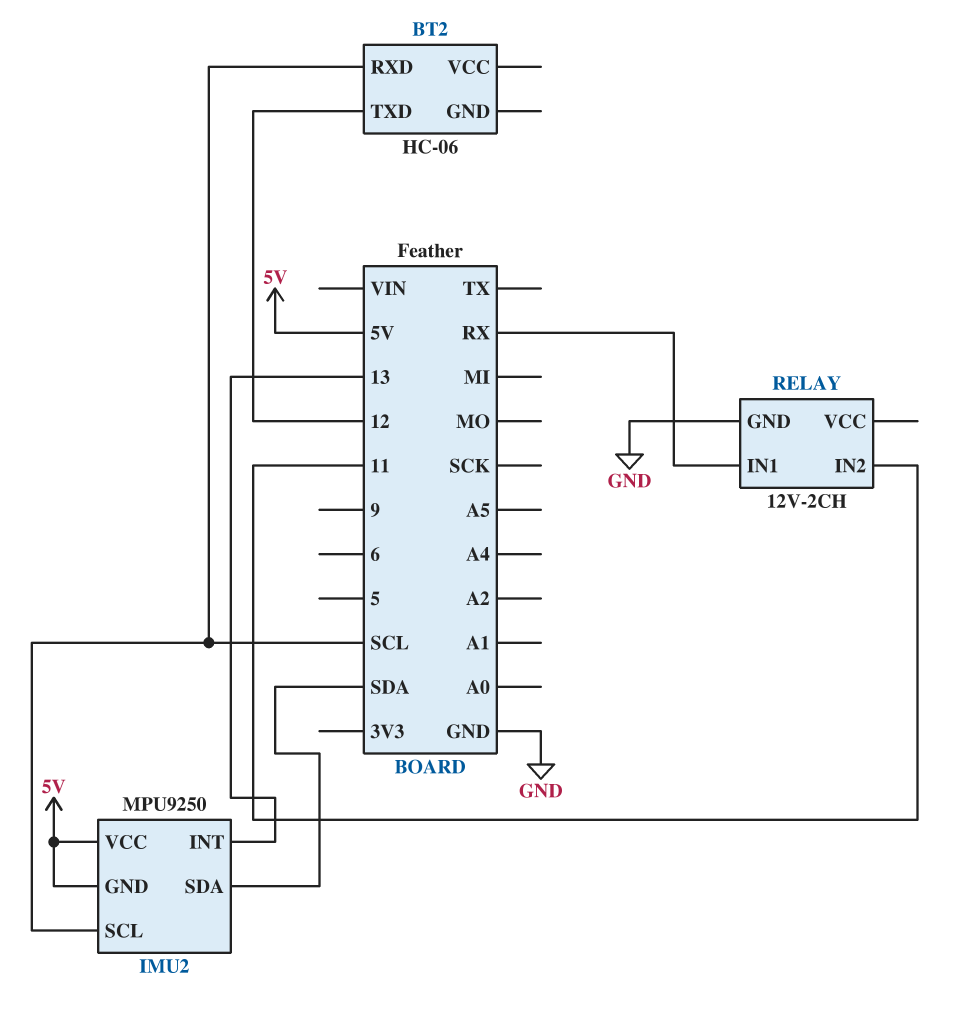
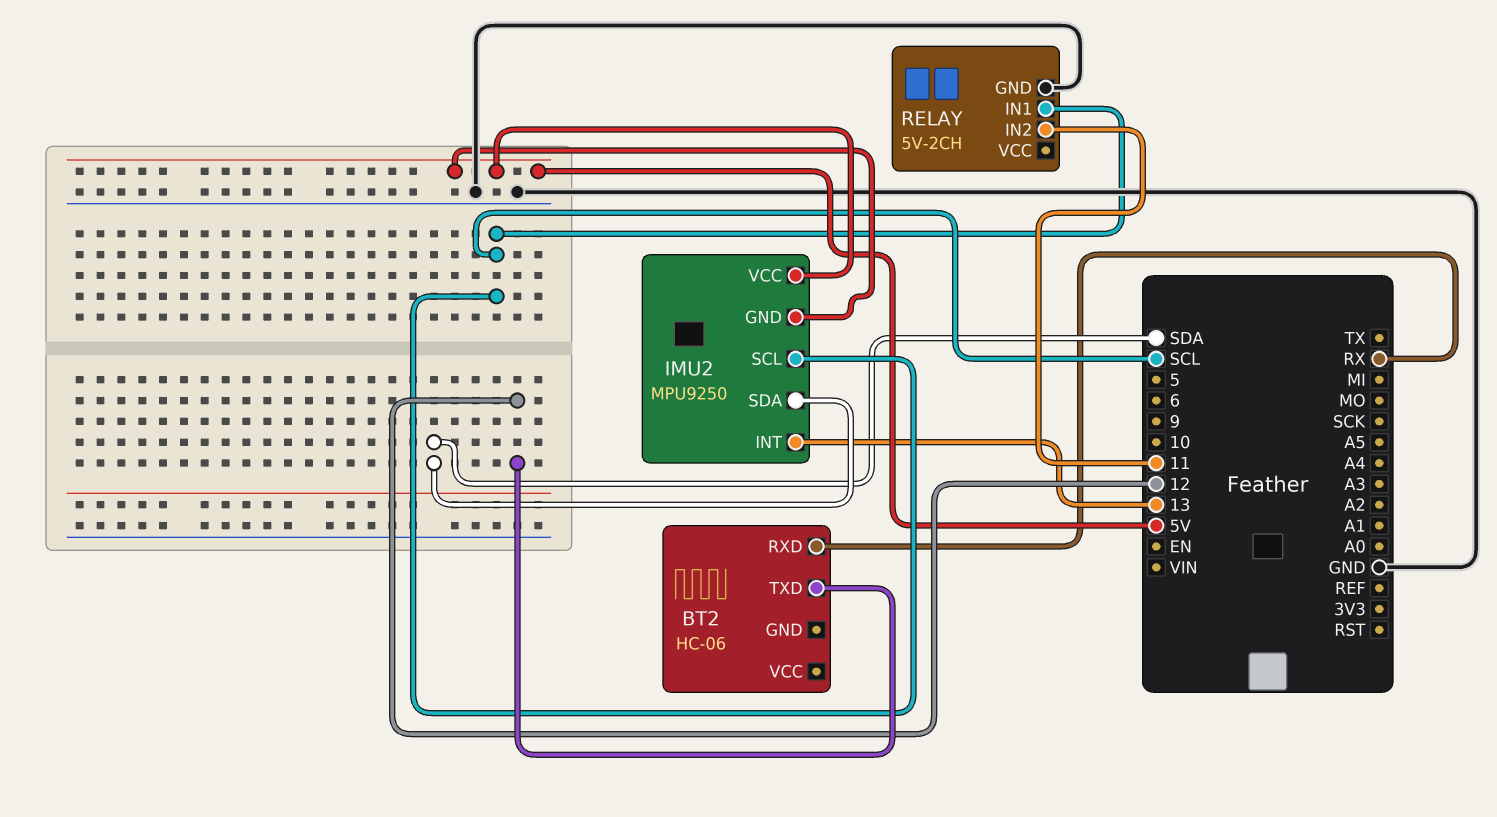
BT2 pin RXD: SCL -> RX
RELAY: 12V-2CH -> 5V-2CH
RELAY pin IN1: RX -> SCL

